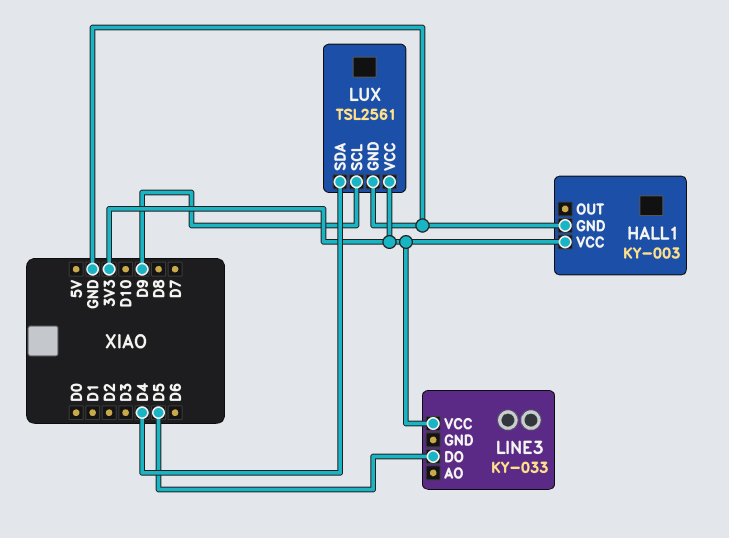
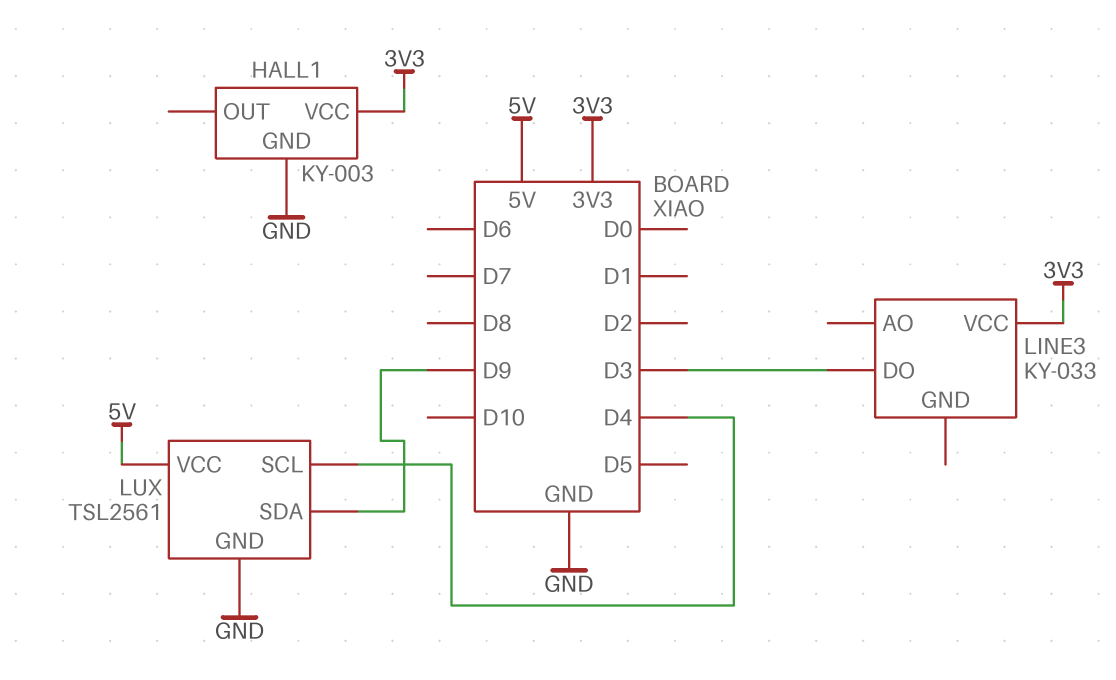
LINE3 pin DO: D5 -> D3
LUX pin SCL: D9 -> D4
LUX pin SDA: D4 -> D9
LUX pin VCC: 3V3 -> 5V

